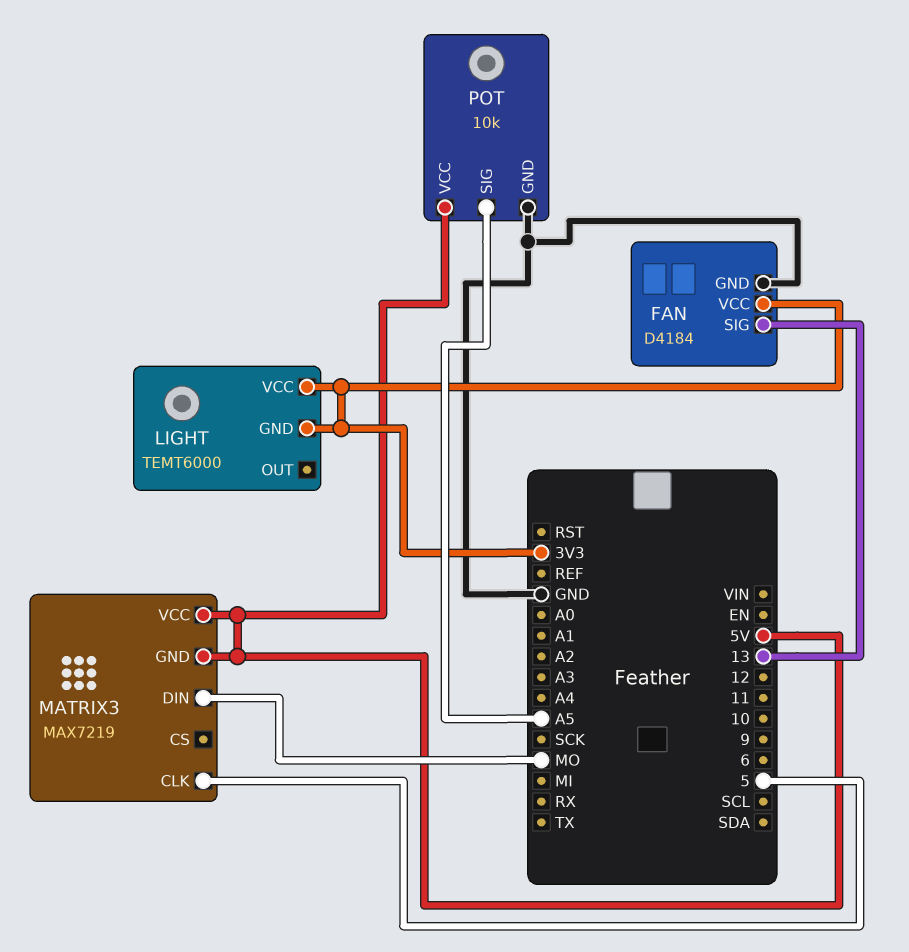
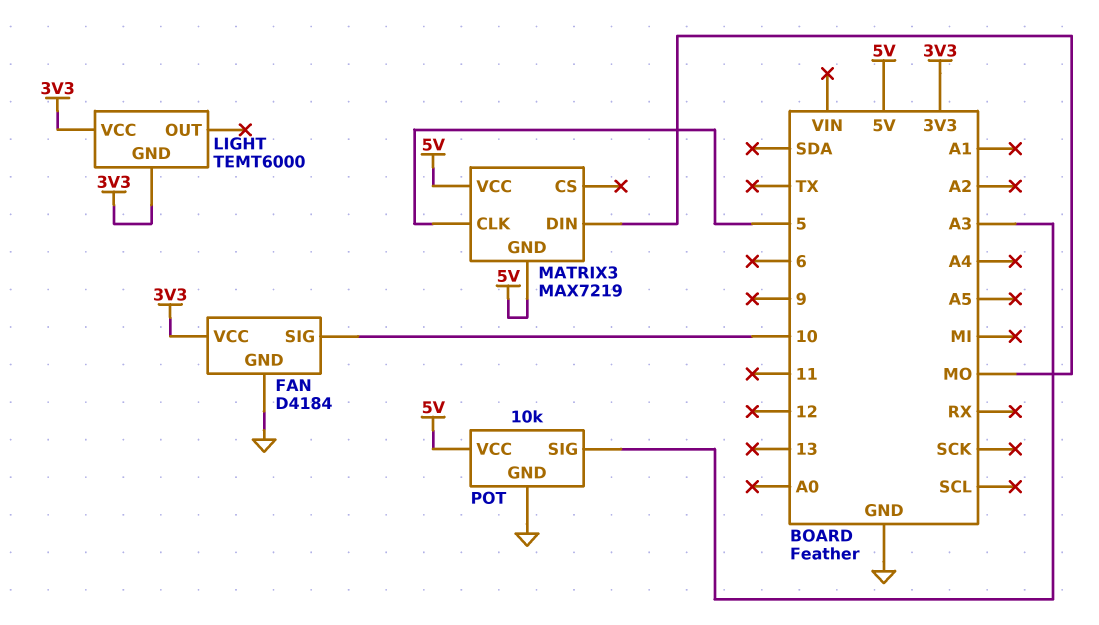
FAN pin SIG: 13 -> 10
POT pin SIG: A5 -> A3

